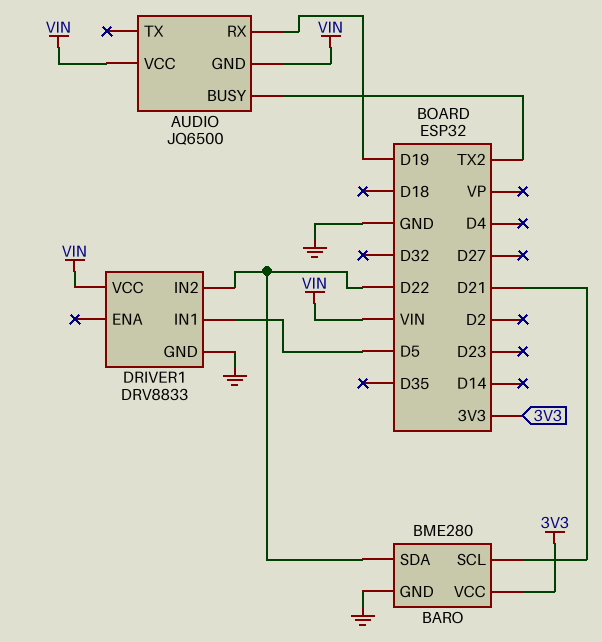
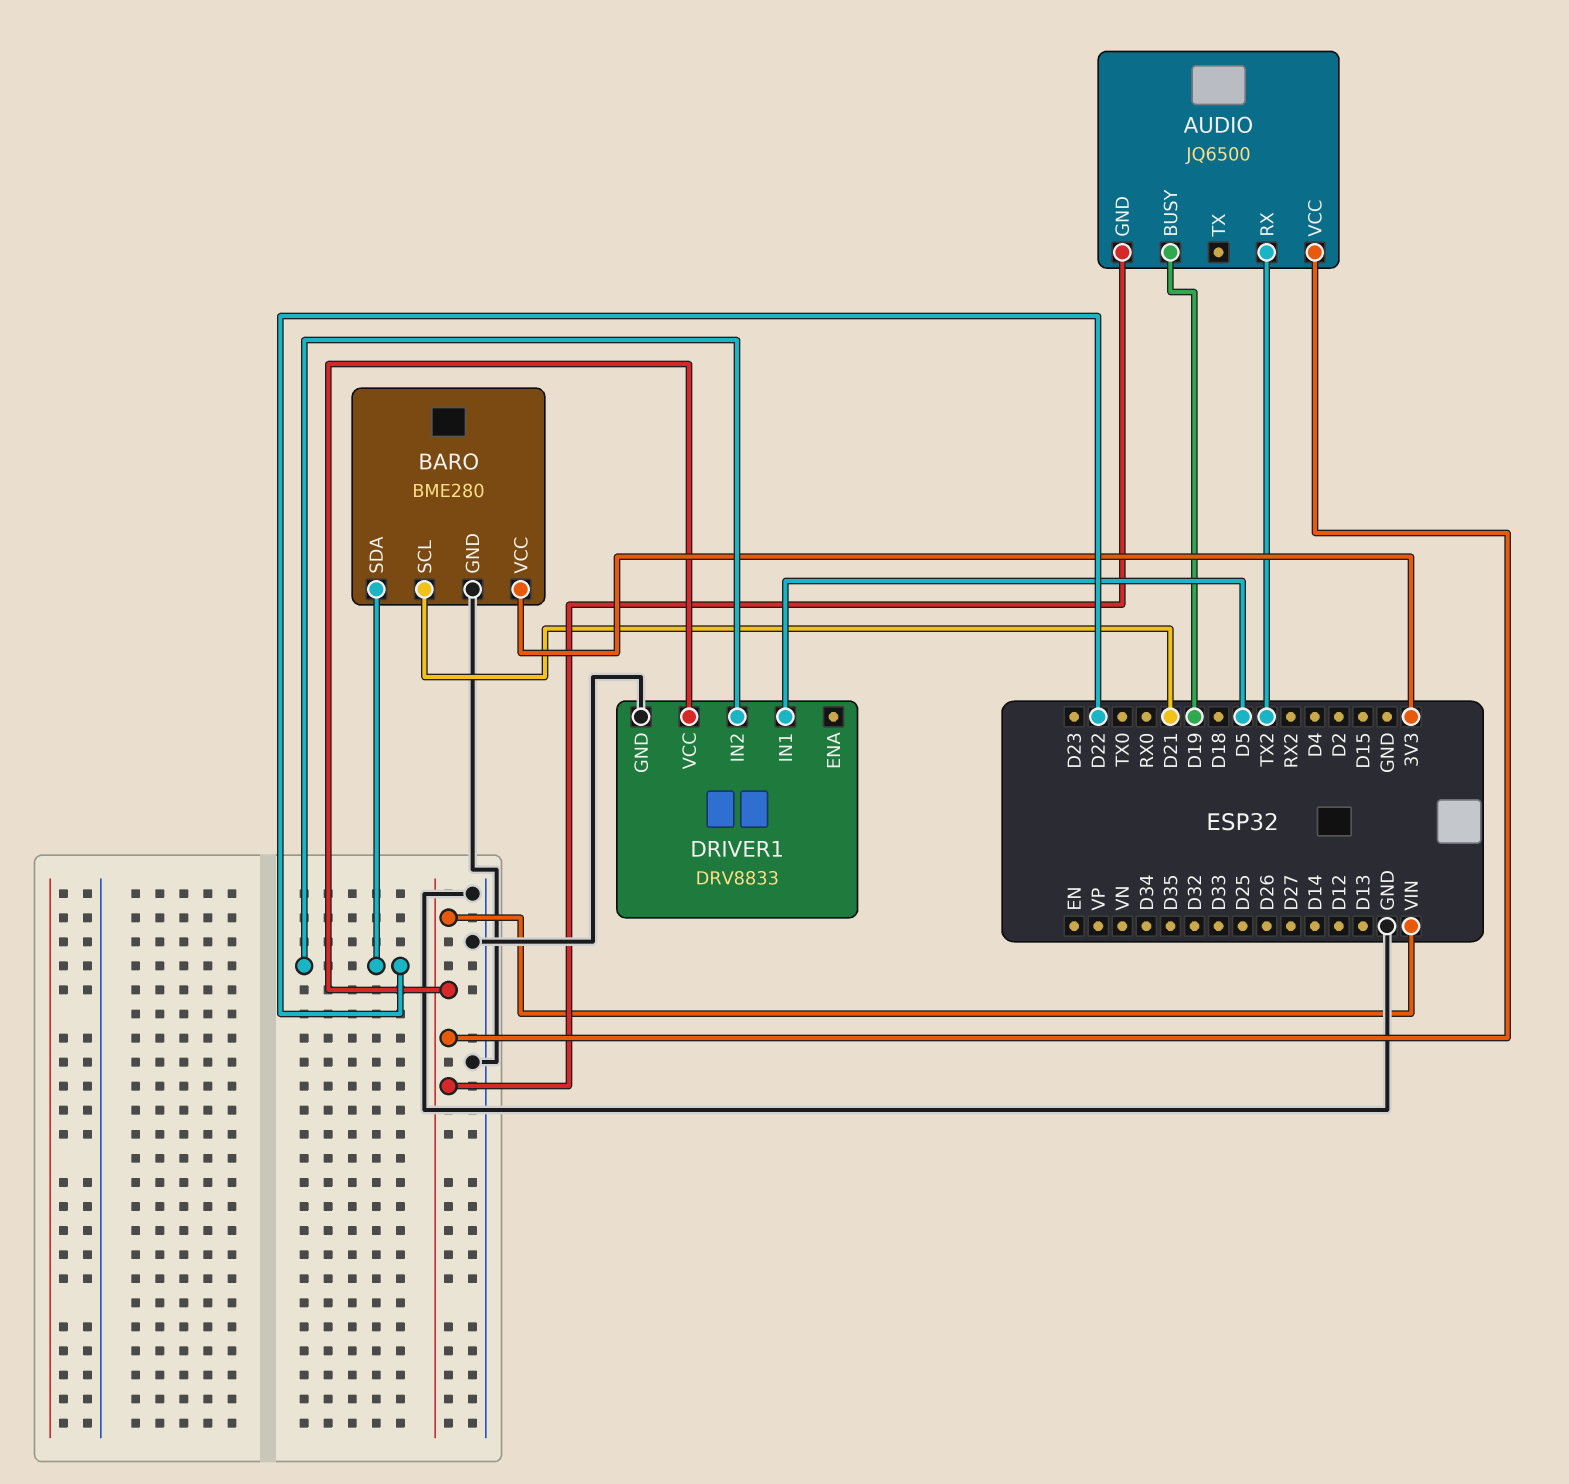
AUDIO pin BUSY: TX2 -> D19
AUDIO pin RX: D19 -> TX2

